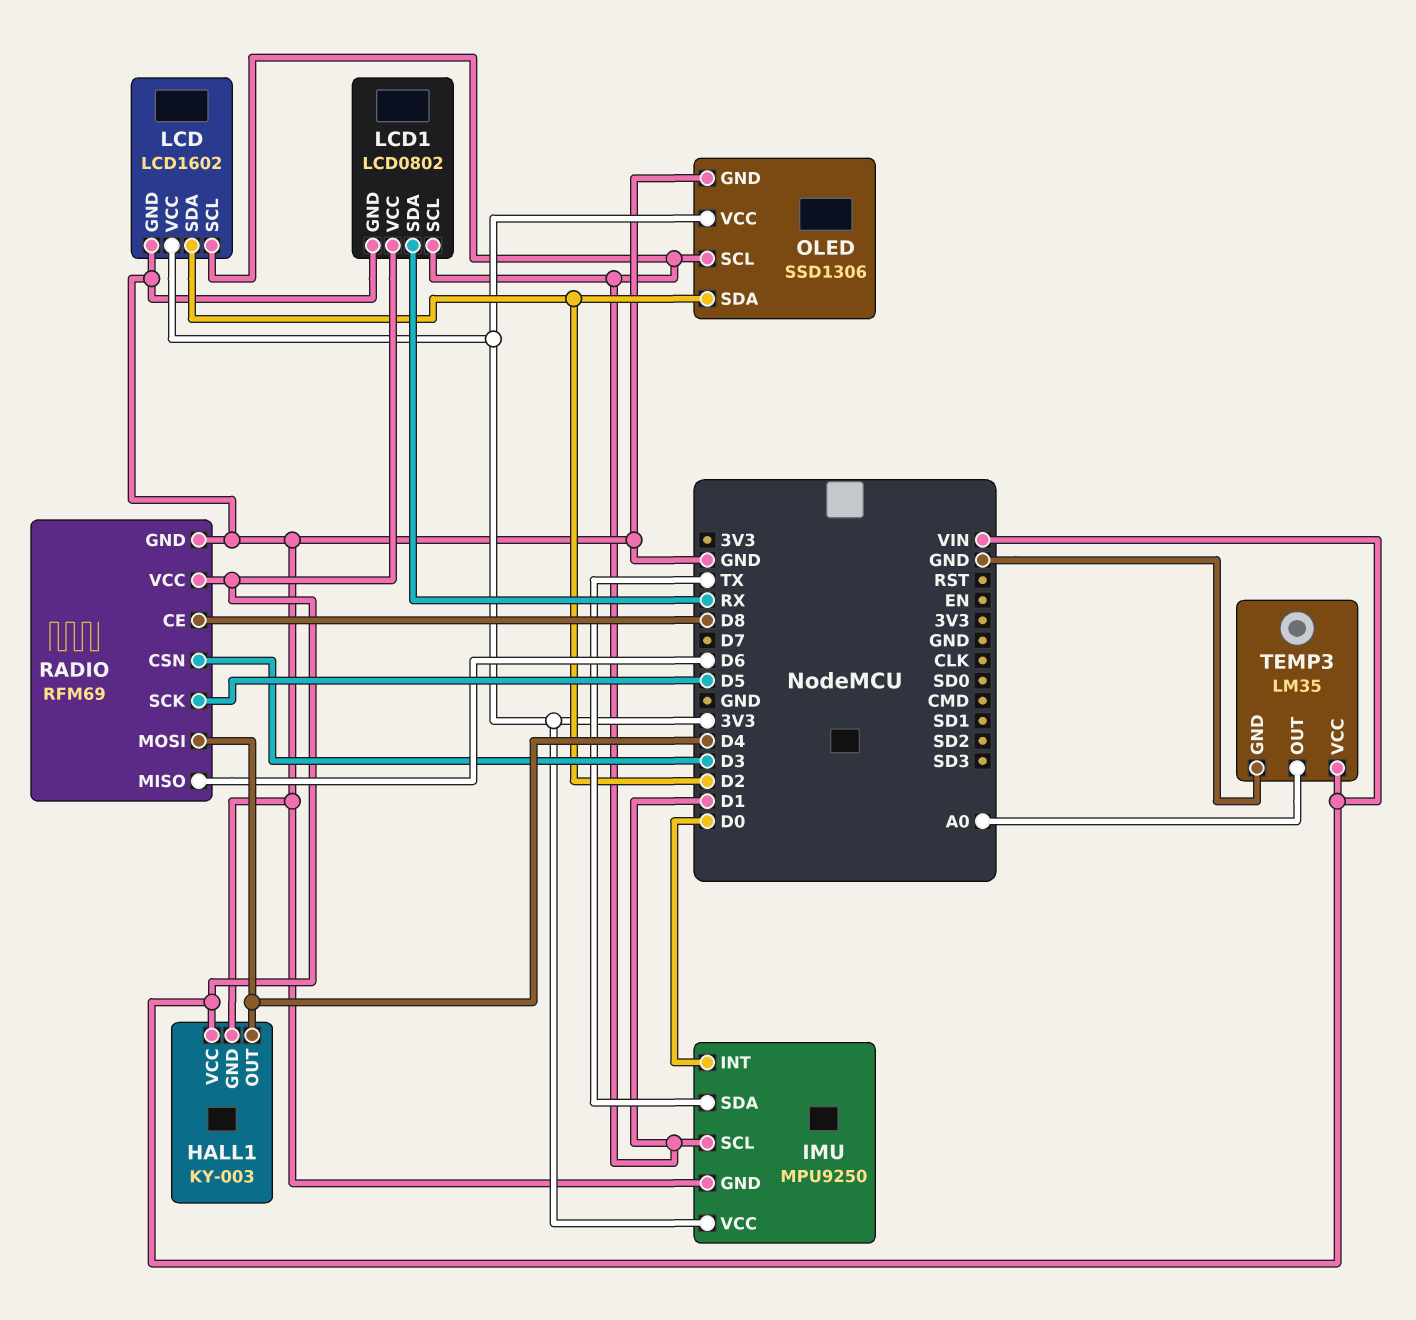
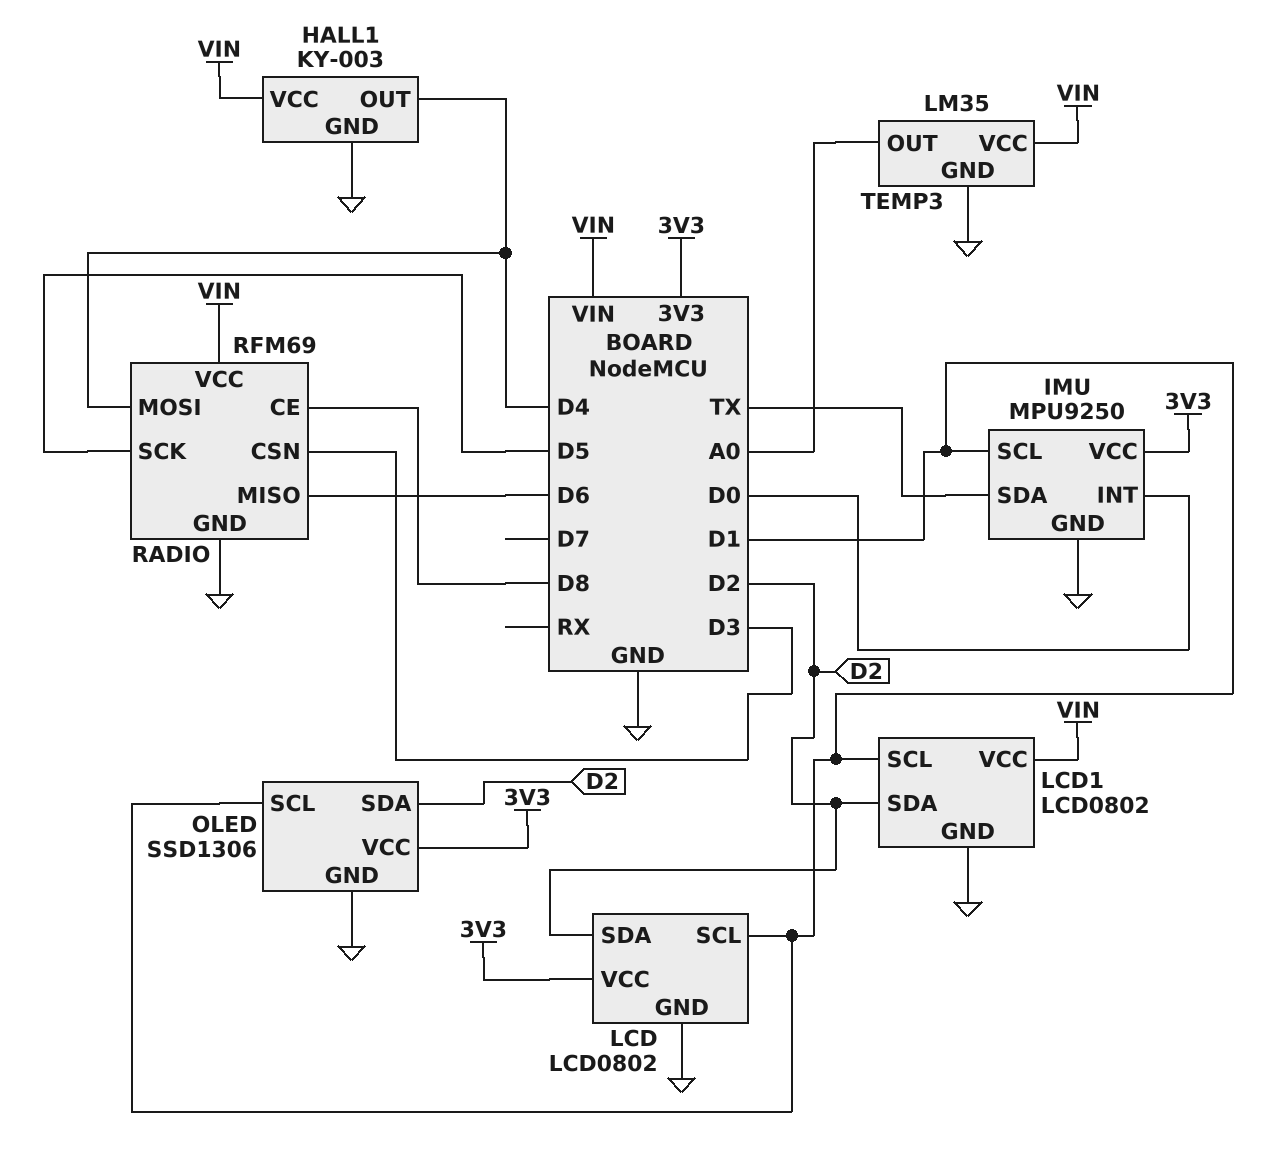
LCD: LCD1602 -> LCD0802
LCD1 pin SDA: RX -> D2

